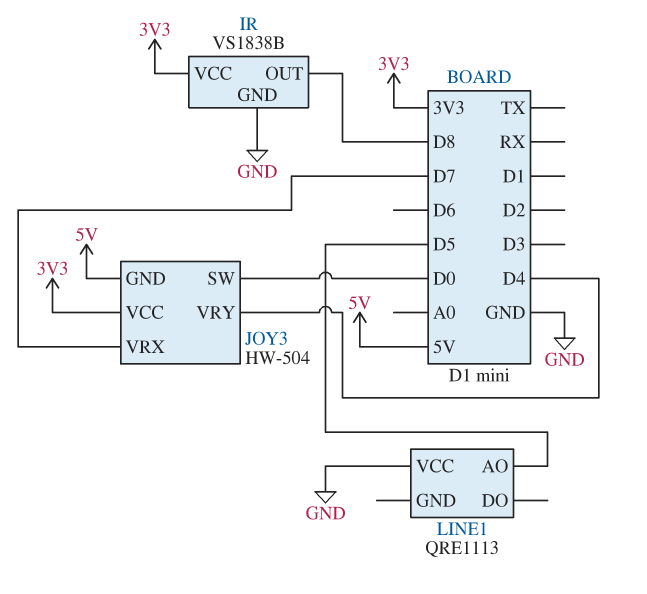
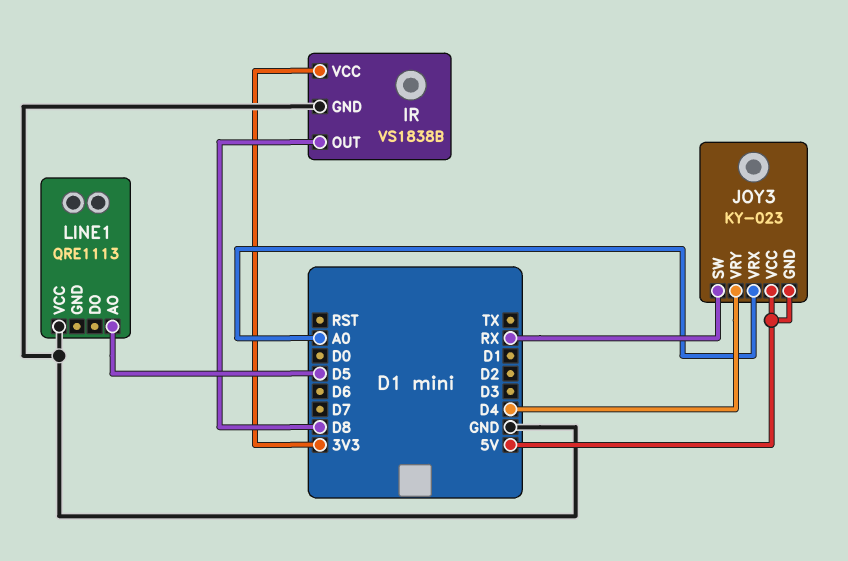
JOY3: HW-504 -> KY-023
JOY3 pin SW: D0 -> RX
JOY3 pin VCC: 3V3 -> 5V
JOY3 pin VRX: D7 -> A0

